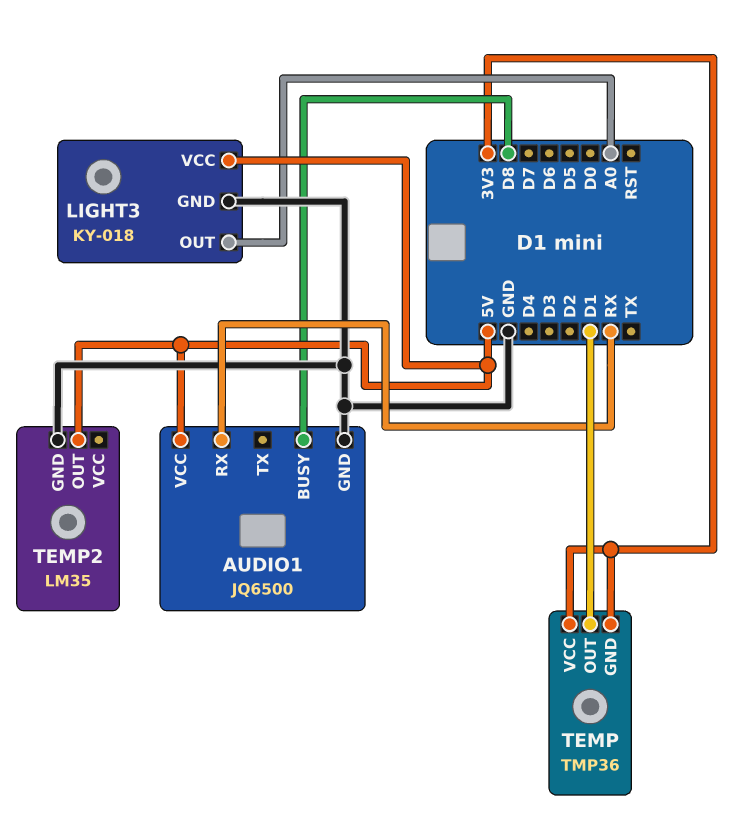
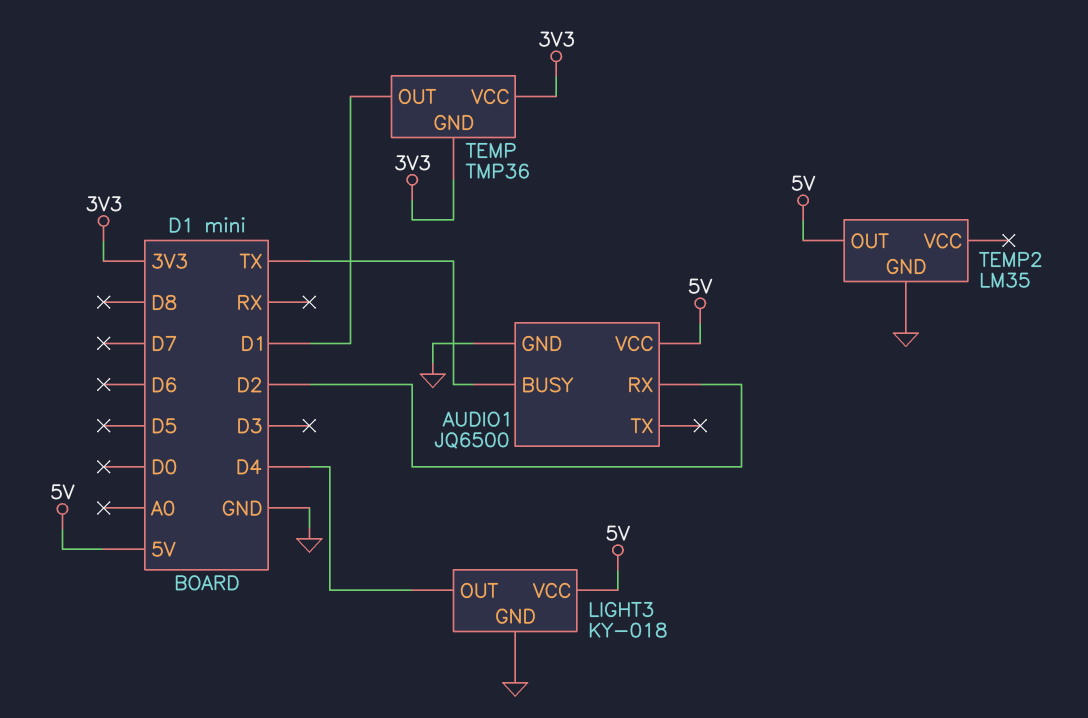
AUDIO1 pin BUSY: D8 -> TX
AUDIO1 pin RX: RX -> D2
LIGHT3 pin OUT: A0 -> D4

